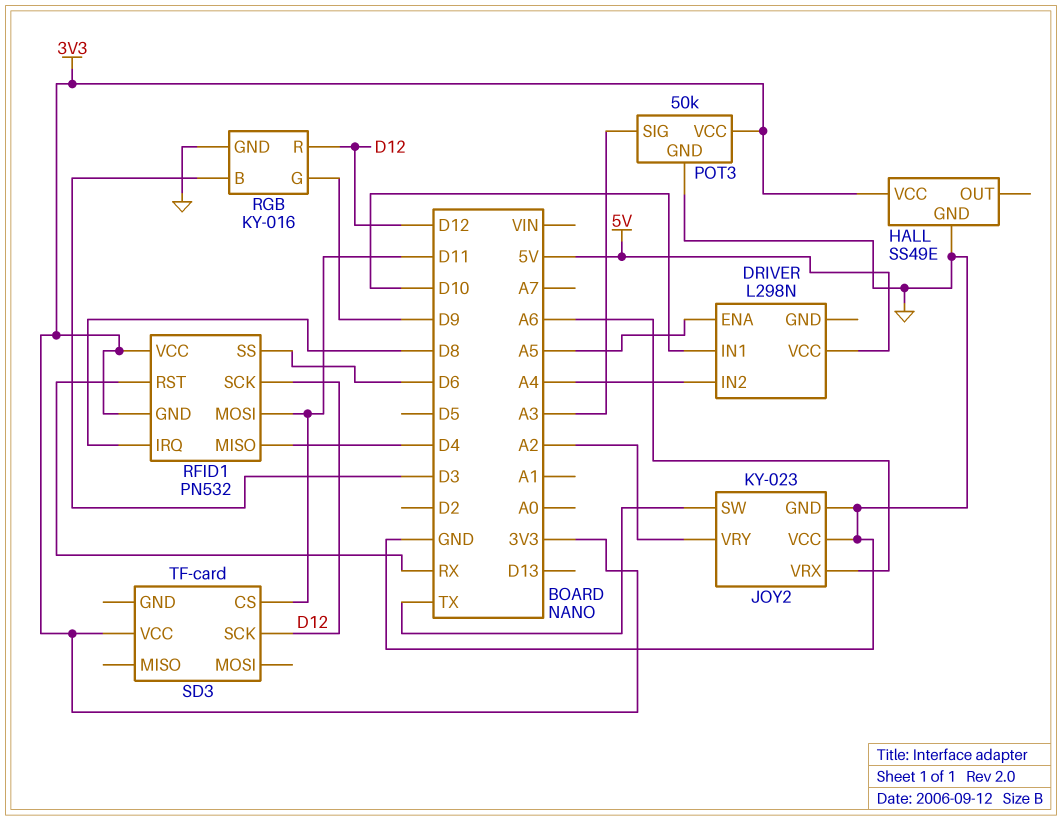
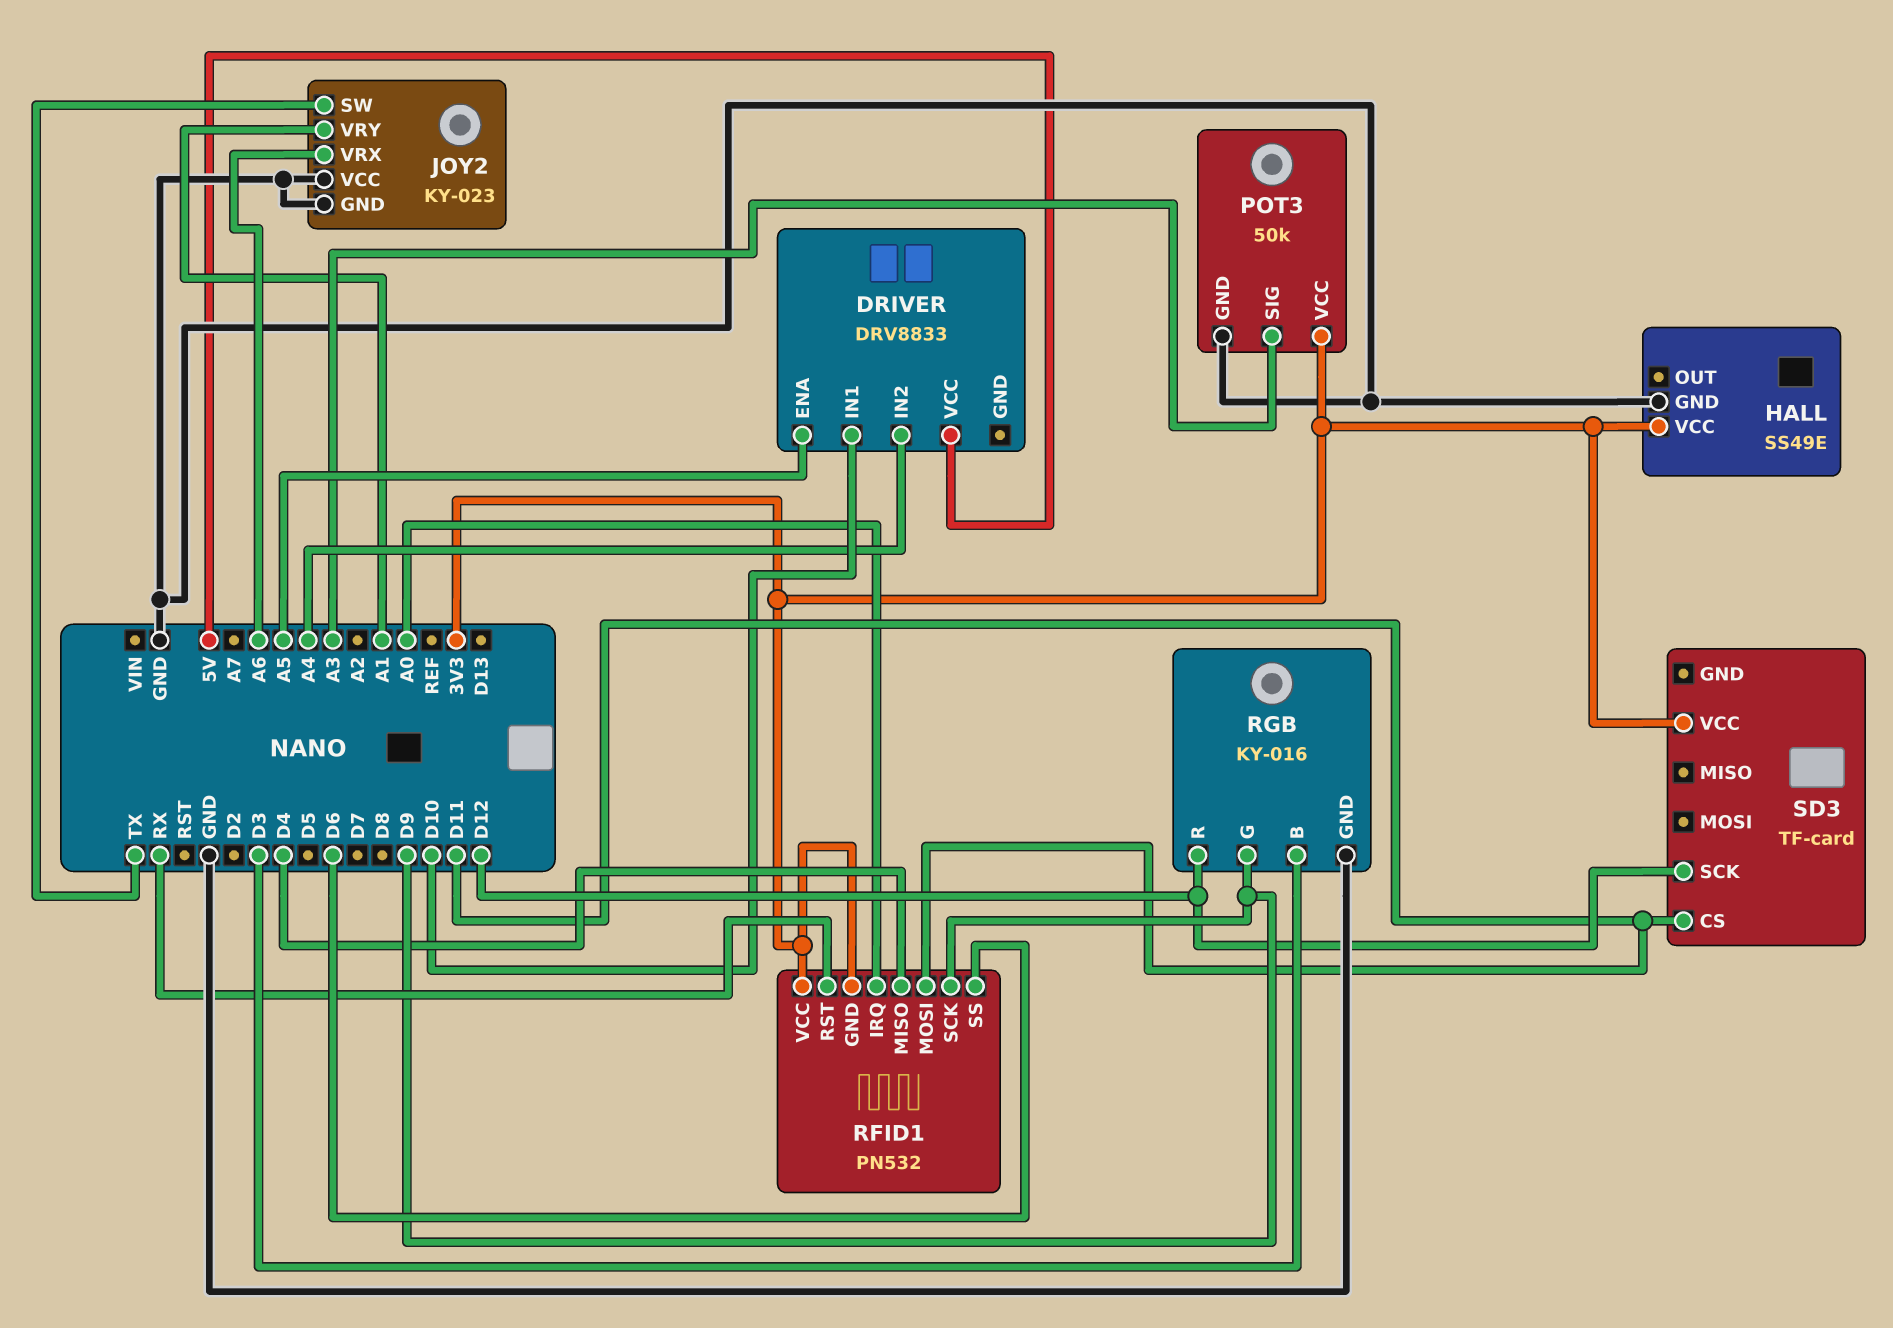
DRIVER: L298N -> DRV8833
JOY2 pin VRY: A2 -> A1
RFID1 pin IRQ: D8 -> A0
RFID1 pin SCK: D12 -> D9

